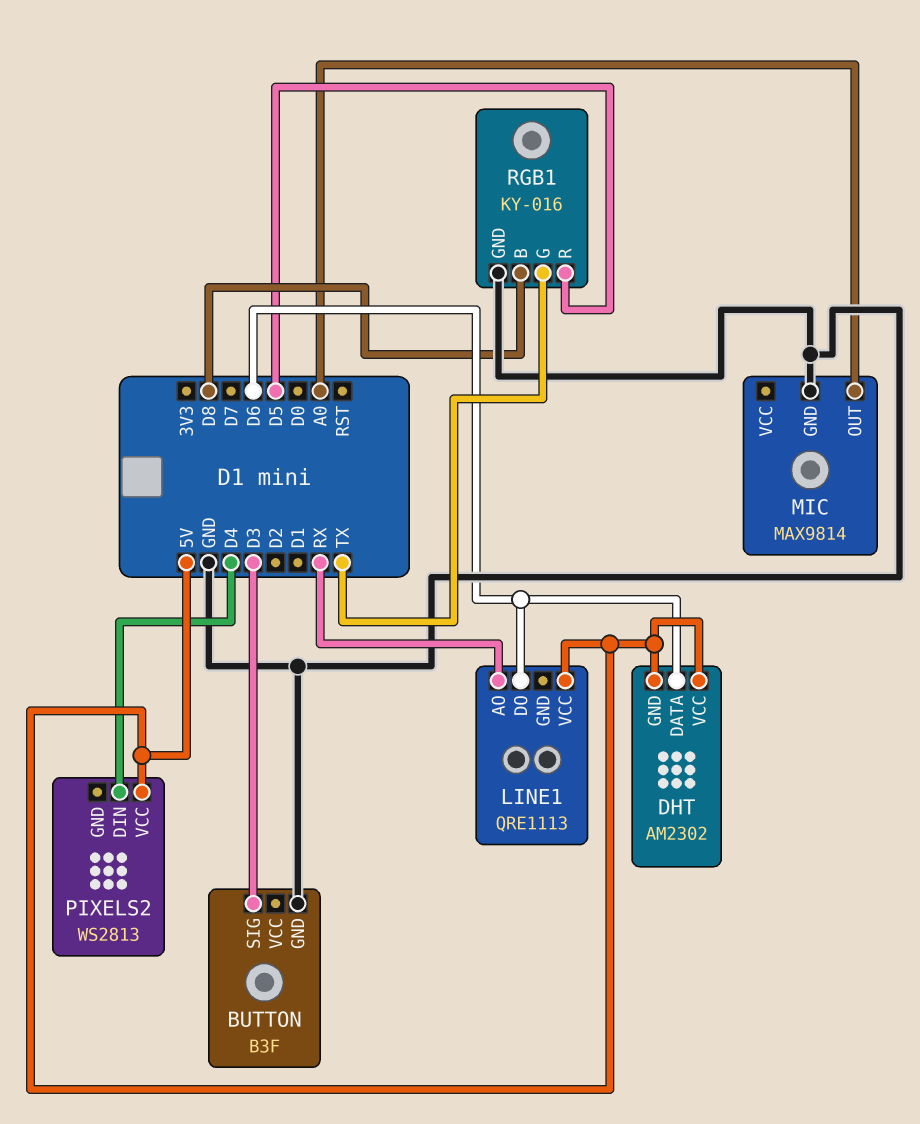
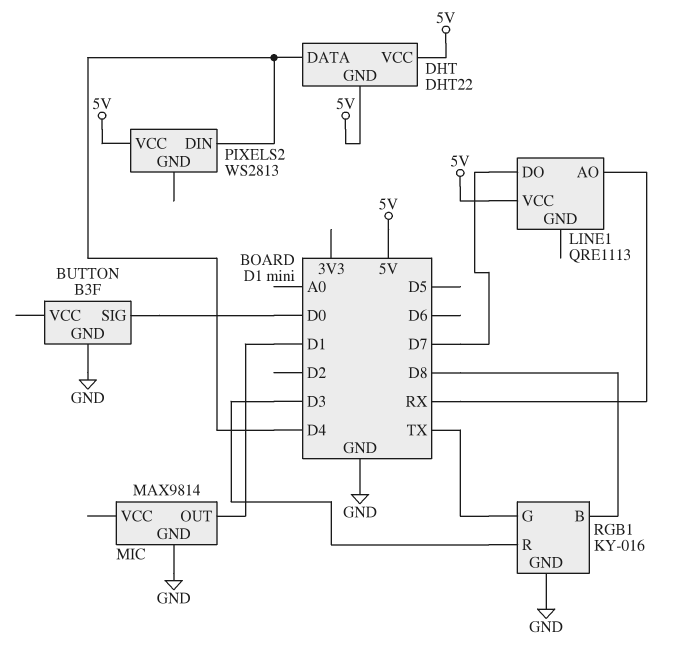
BUTTON pin SIG: D3 -> D0
DHT: AM2302 -> DHT22
DHT pin DATA: D6 -> D4
LINE1 pin DO: D6 -> D7
MIC pin OUT: A0 -> D1
RGB1 pin R: D5 -> D3

